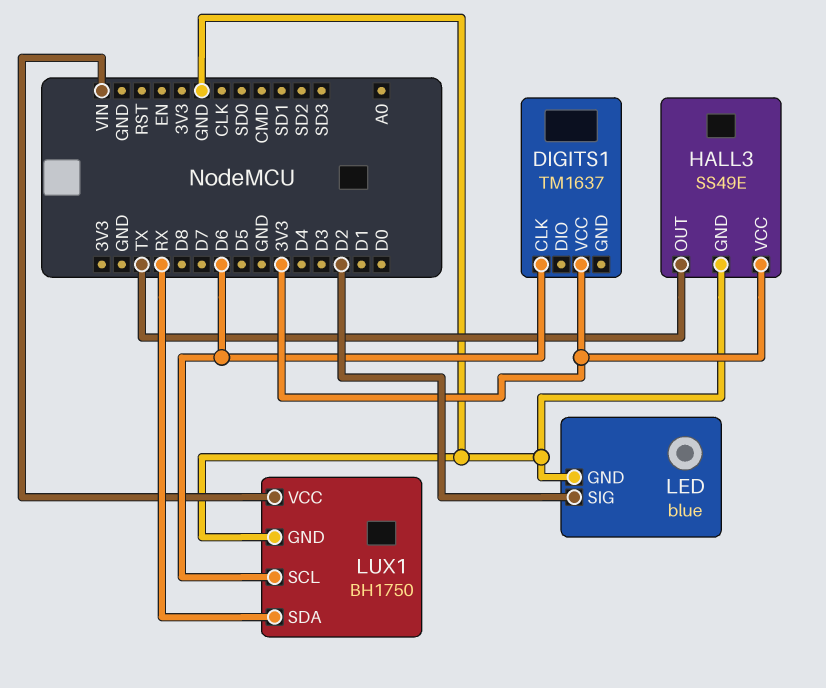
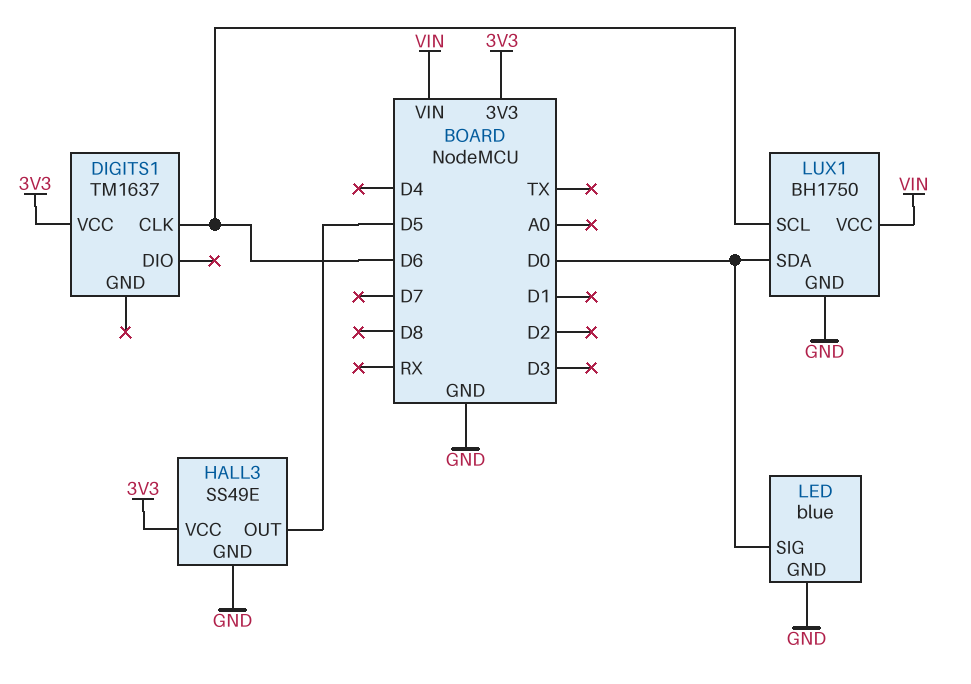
HALL3 pin OUT: TX -> D5
LED pin SIG: D2 -> D0
LUX1 pin SDA: RX -> D0

